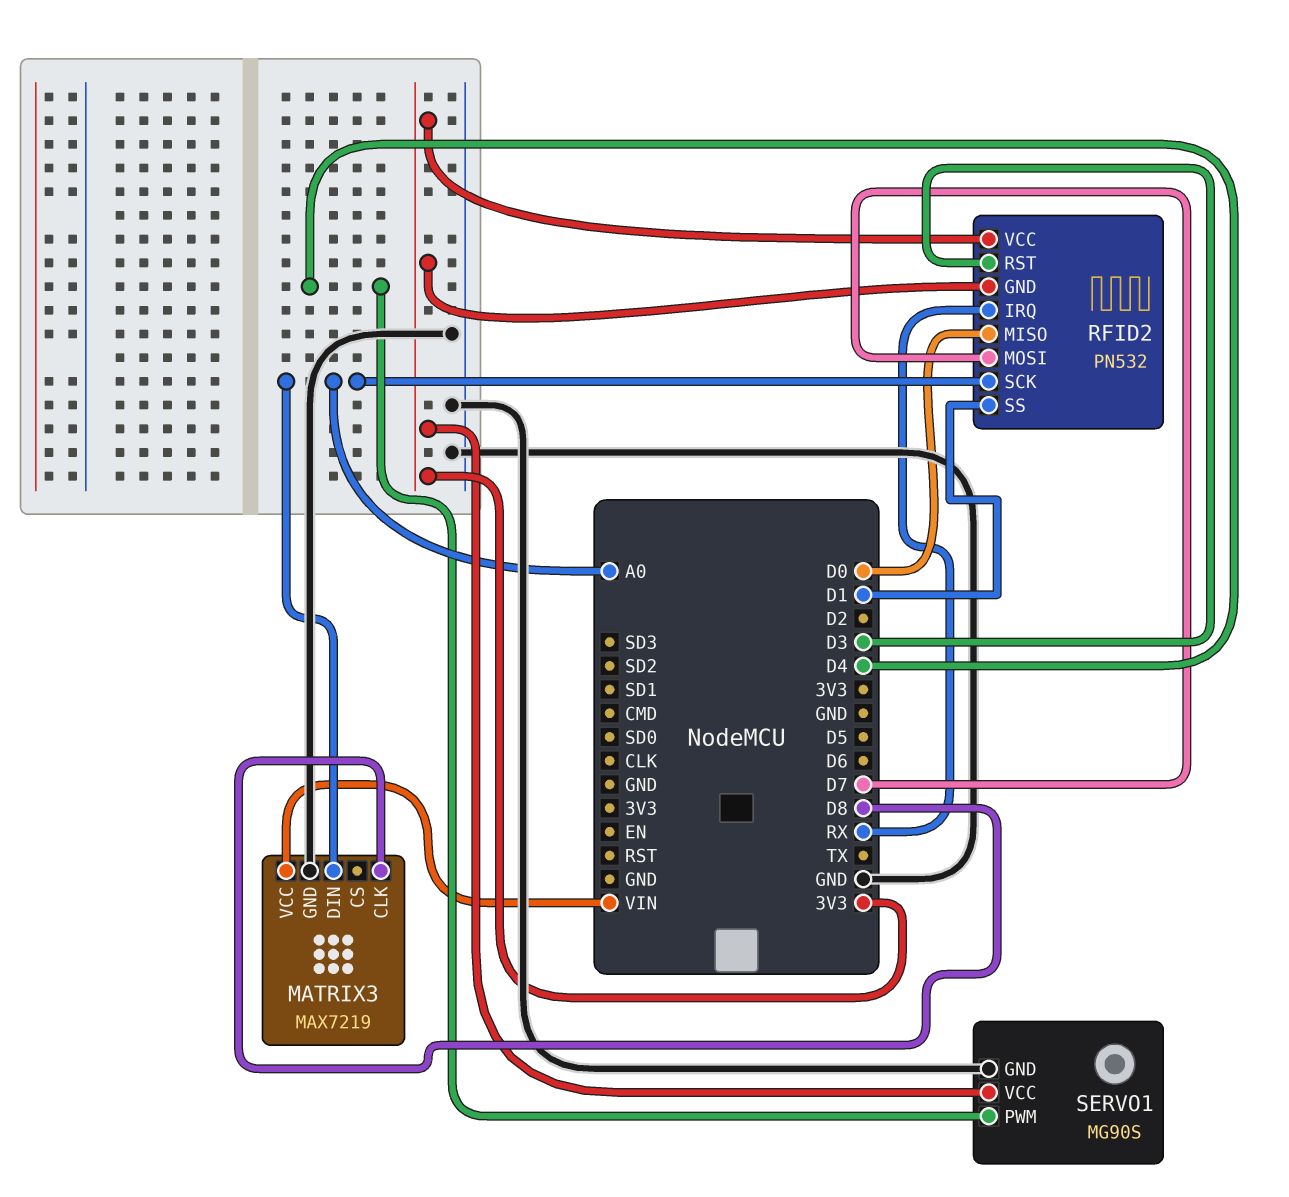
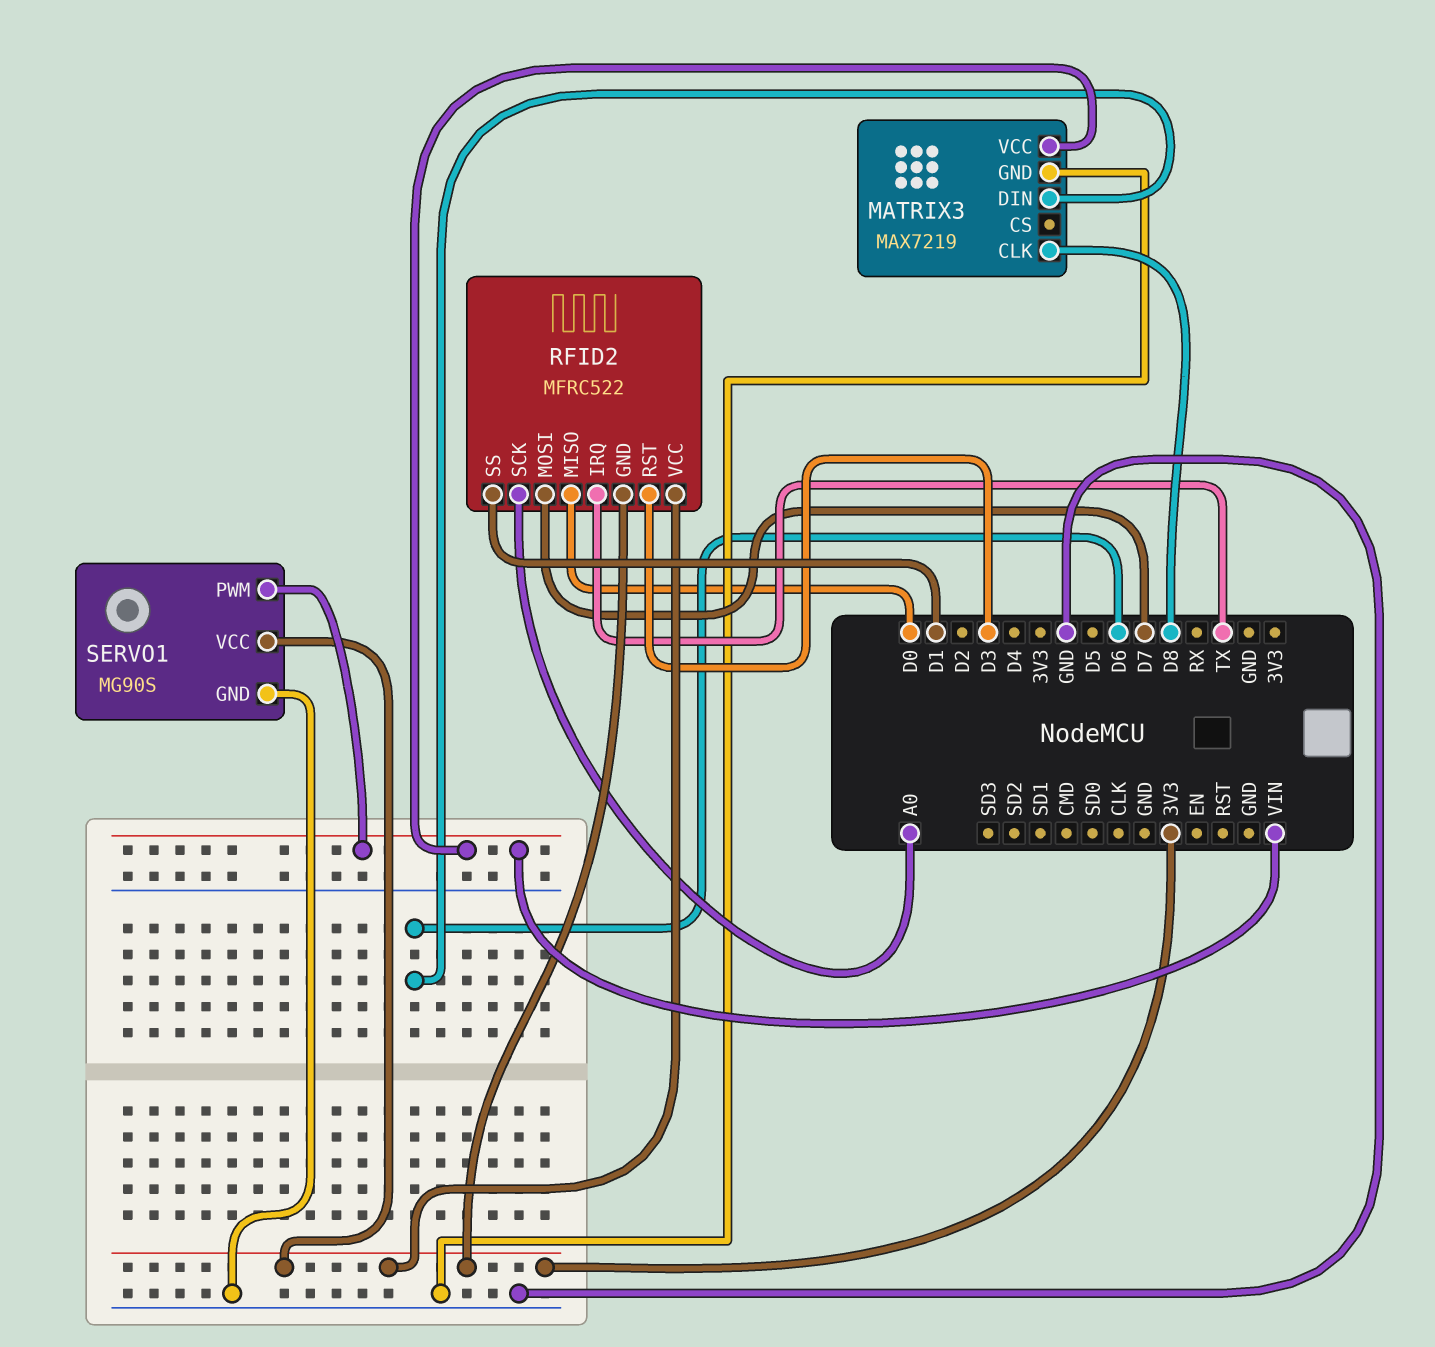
MATRIX3 pin DIN: A0 -> D6
RFID2: PN532 -> MFRC522
RFID2 pin IRQ: RX -> TX
SERVO1 pin PWM: D4 -> VIN

